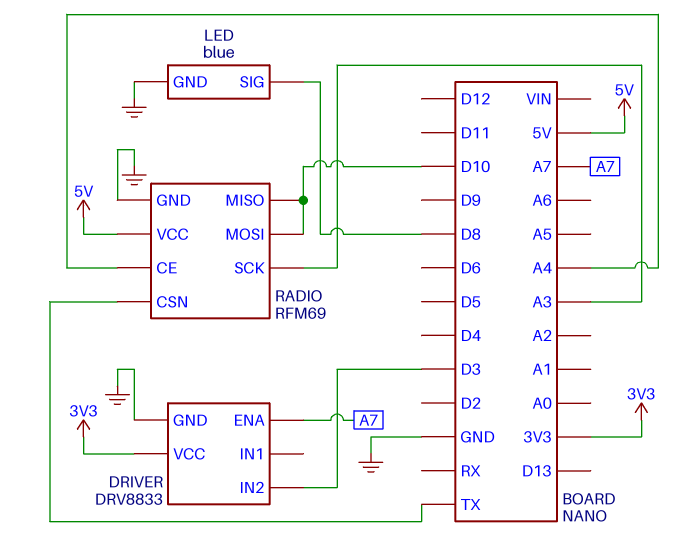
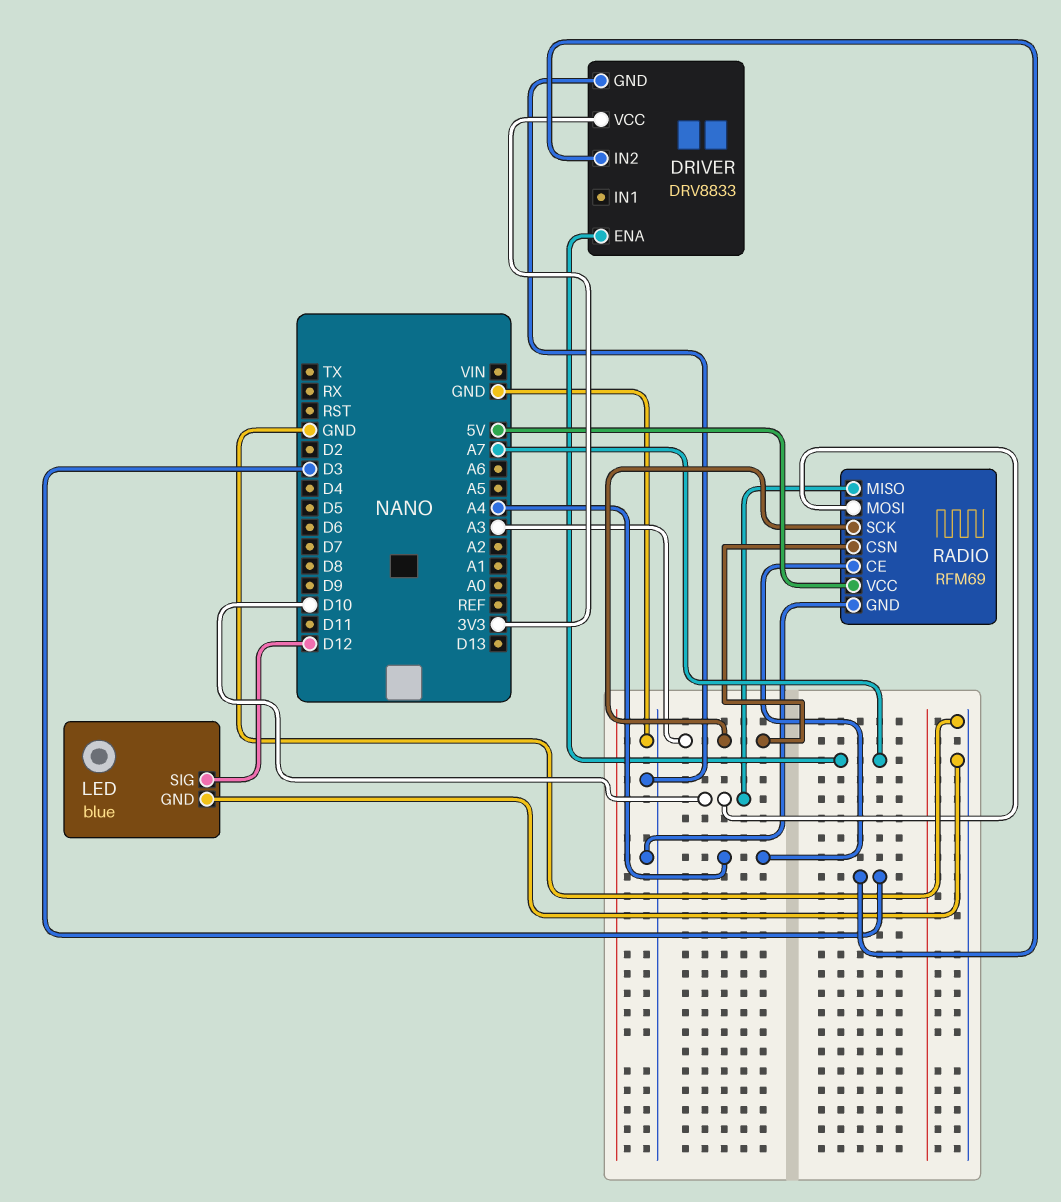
LED pin SIG: D8 -> D12
RADIO pin CSN: TX -> A3

